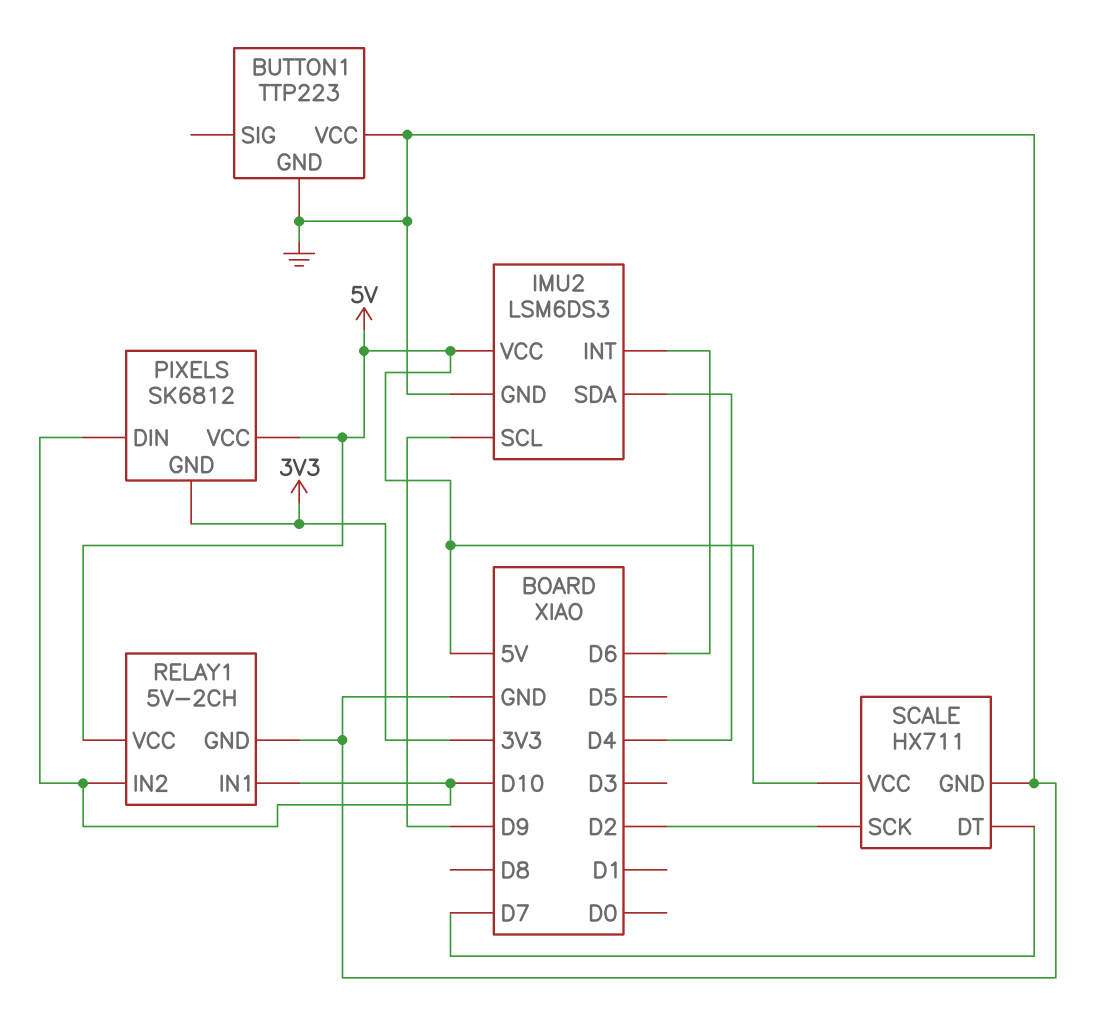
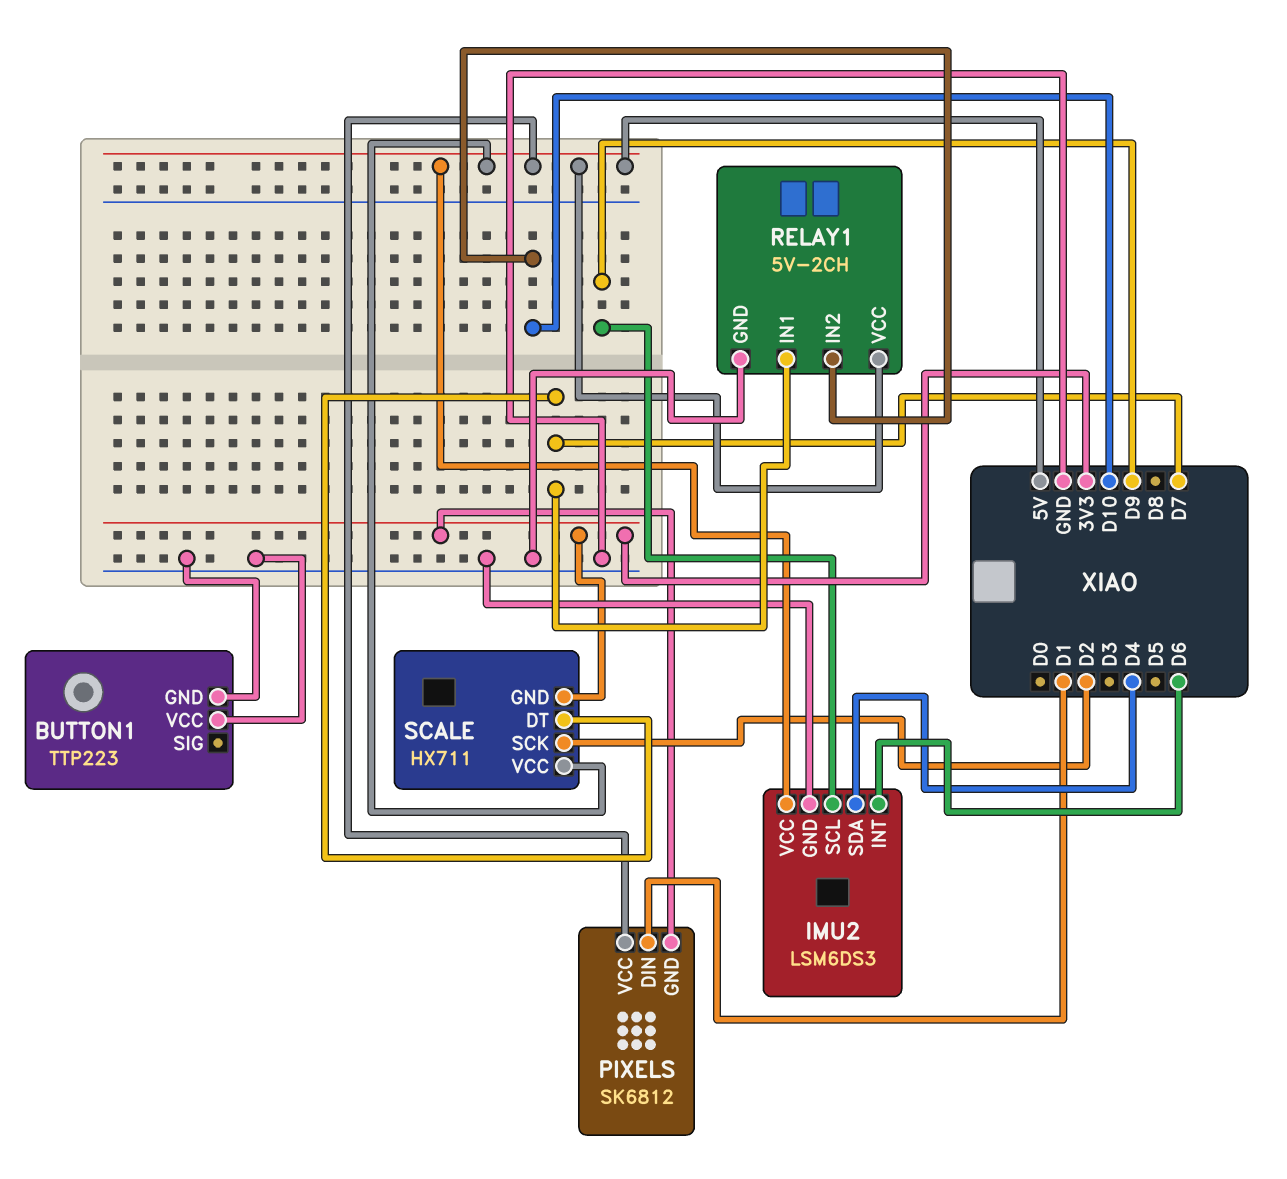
PIXELS pin DIN: D10 -> D1
RELAY1 pin IN1: D10 -> D7
SCALE pin GND: GND -> 3V3

